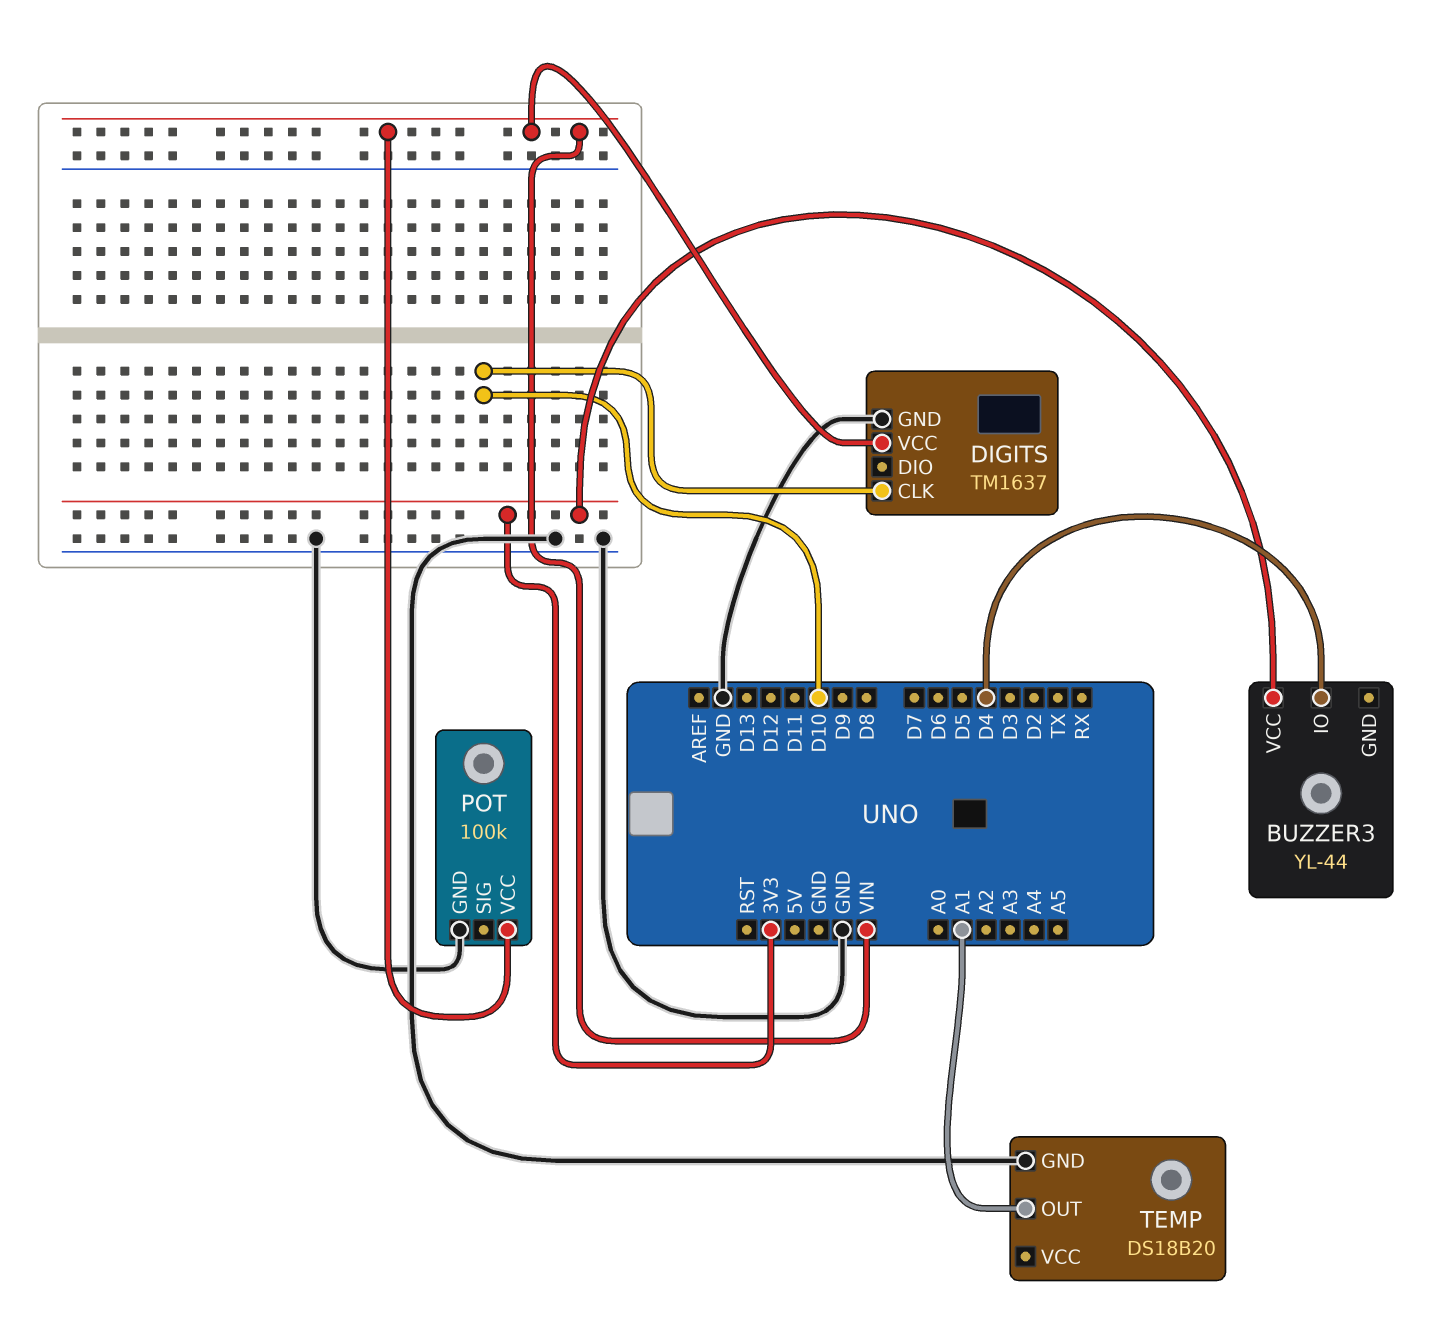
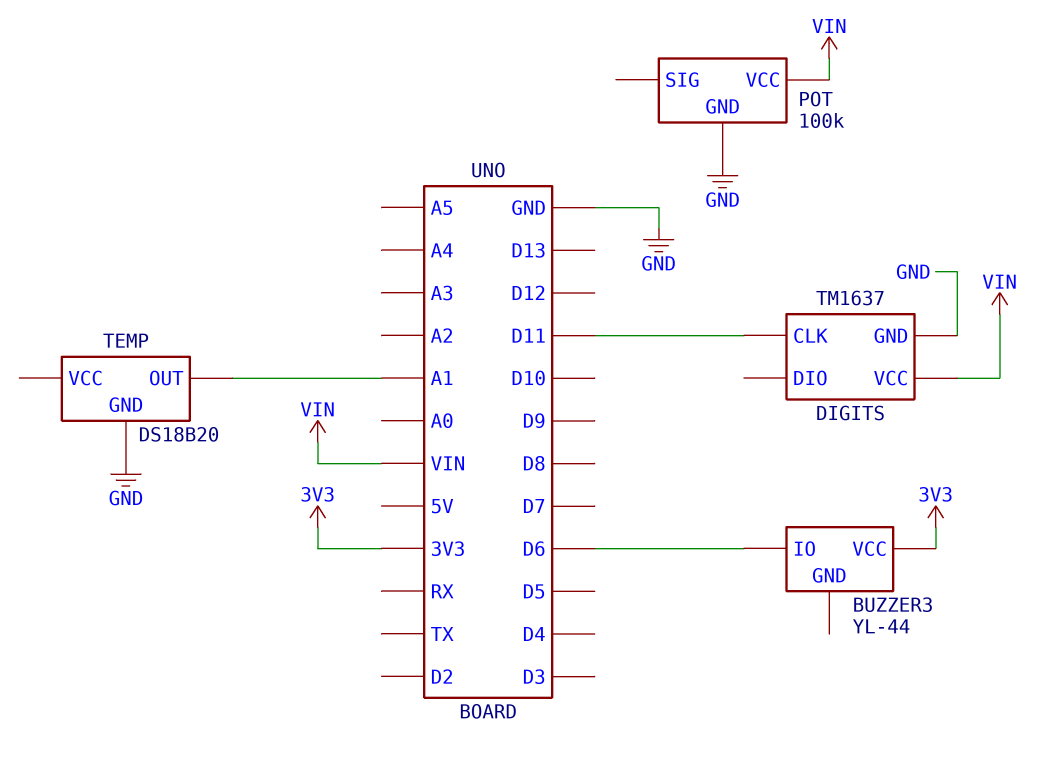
BUZZER3 pin IO: D4 -> D6
DIGITS pin CLK: D10 -> D11

